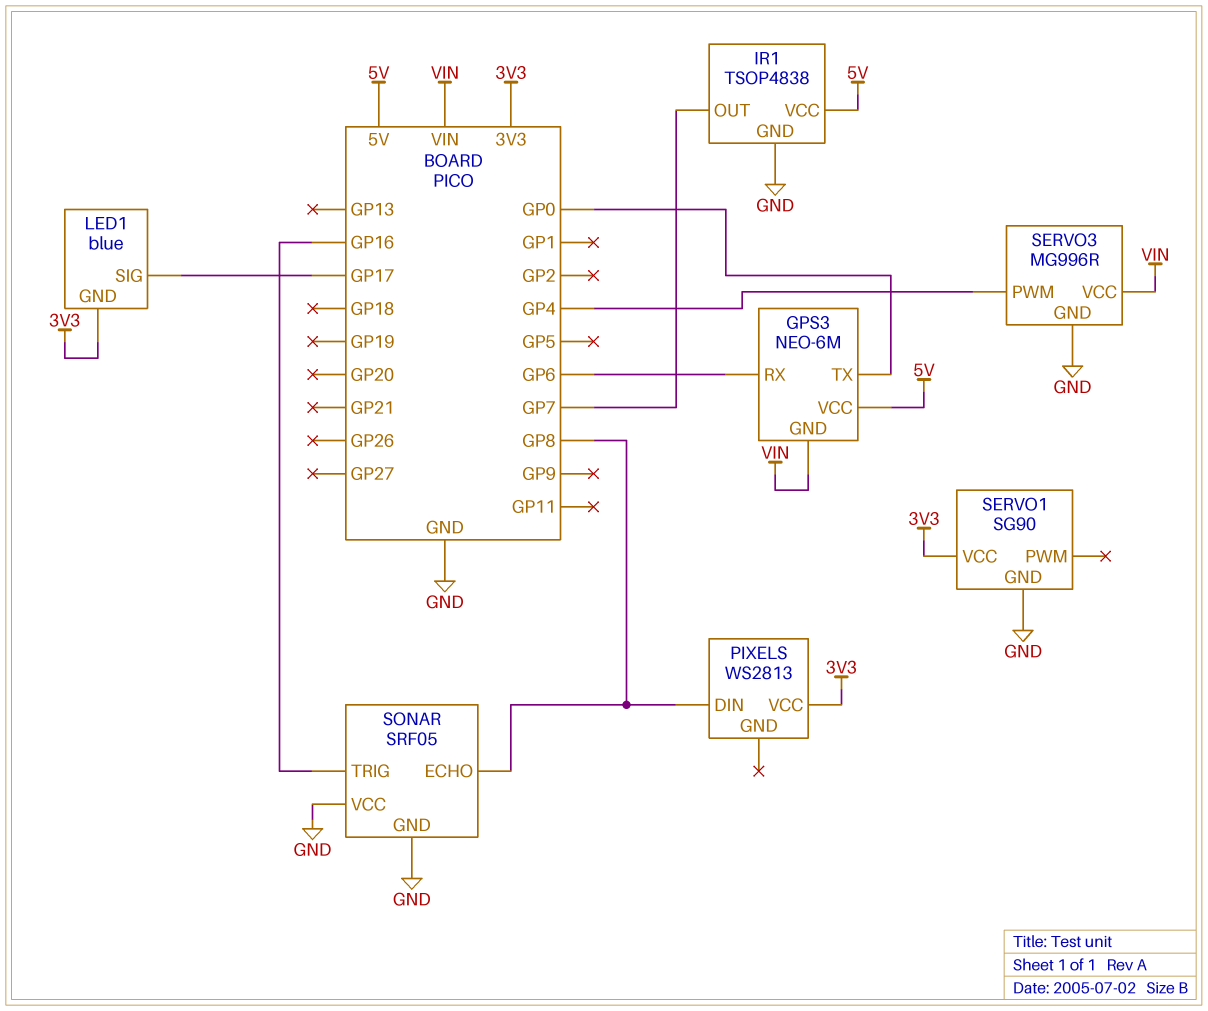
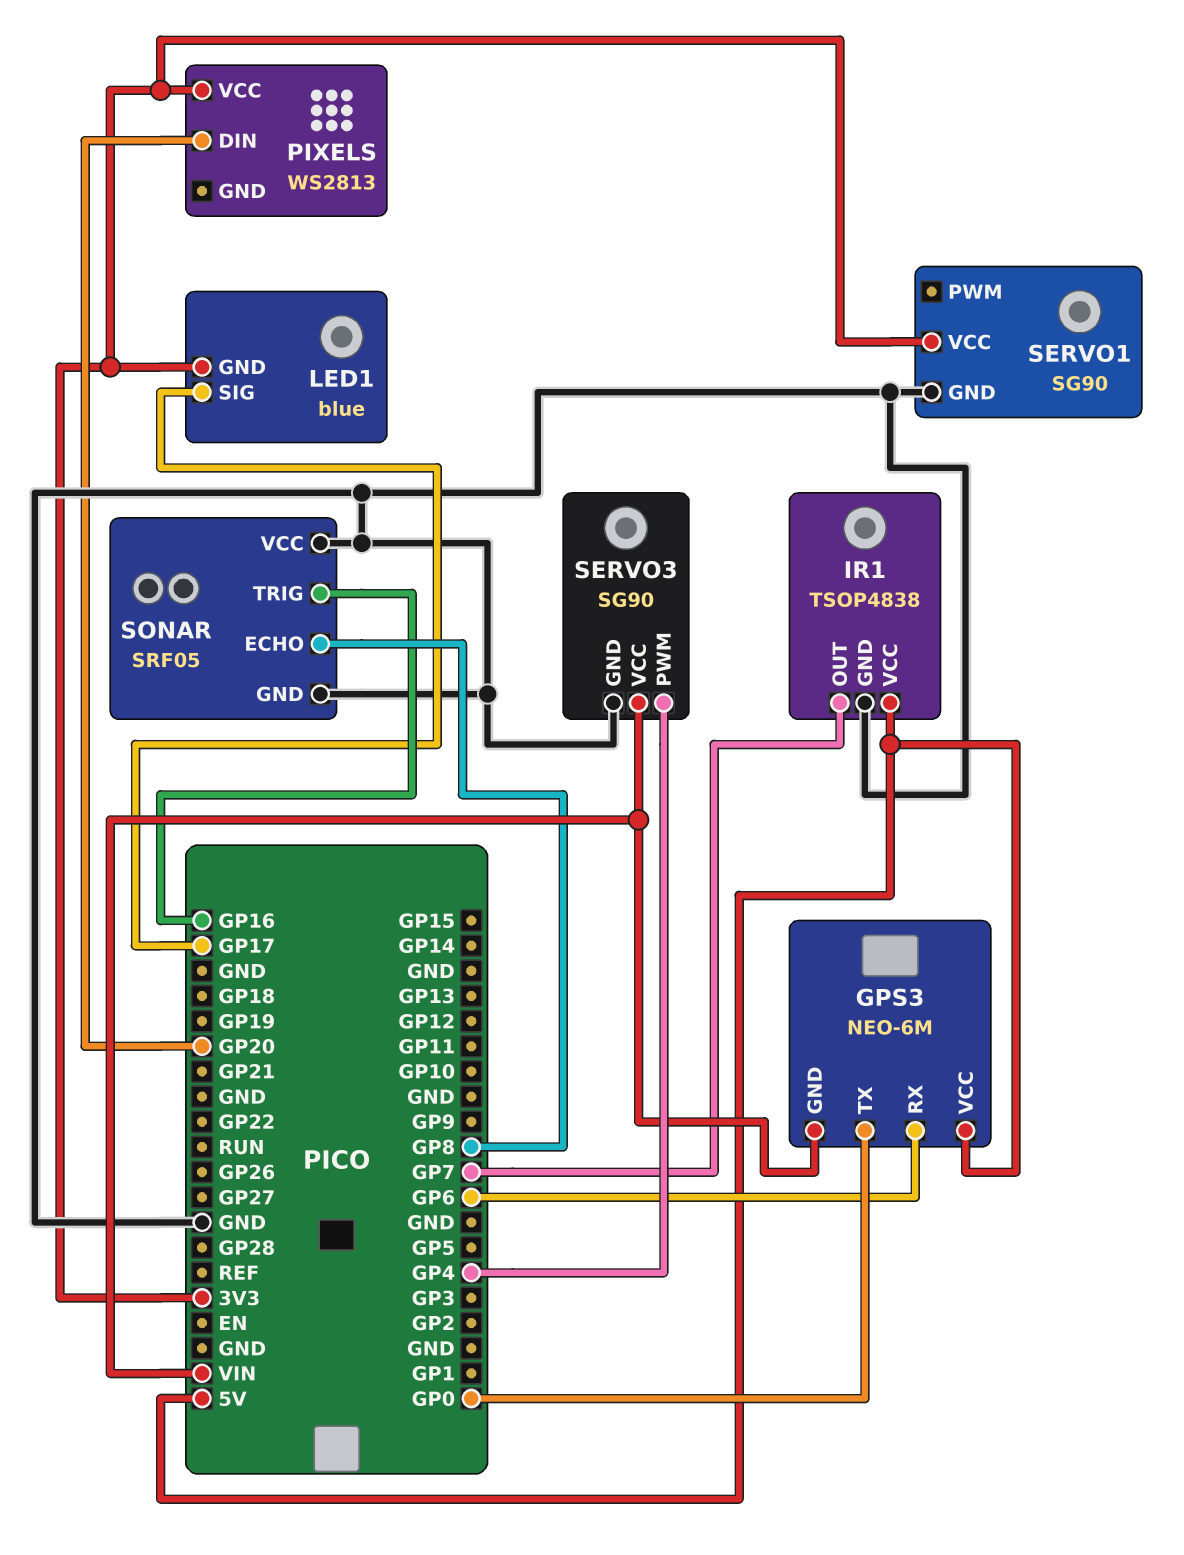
PIXELS pin DIN: GP8 -> GP20
SERVO3: MG996R -> SG90

